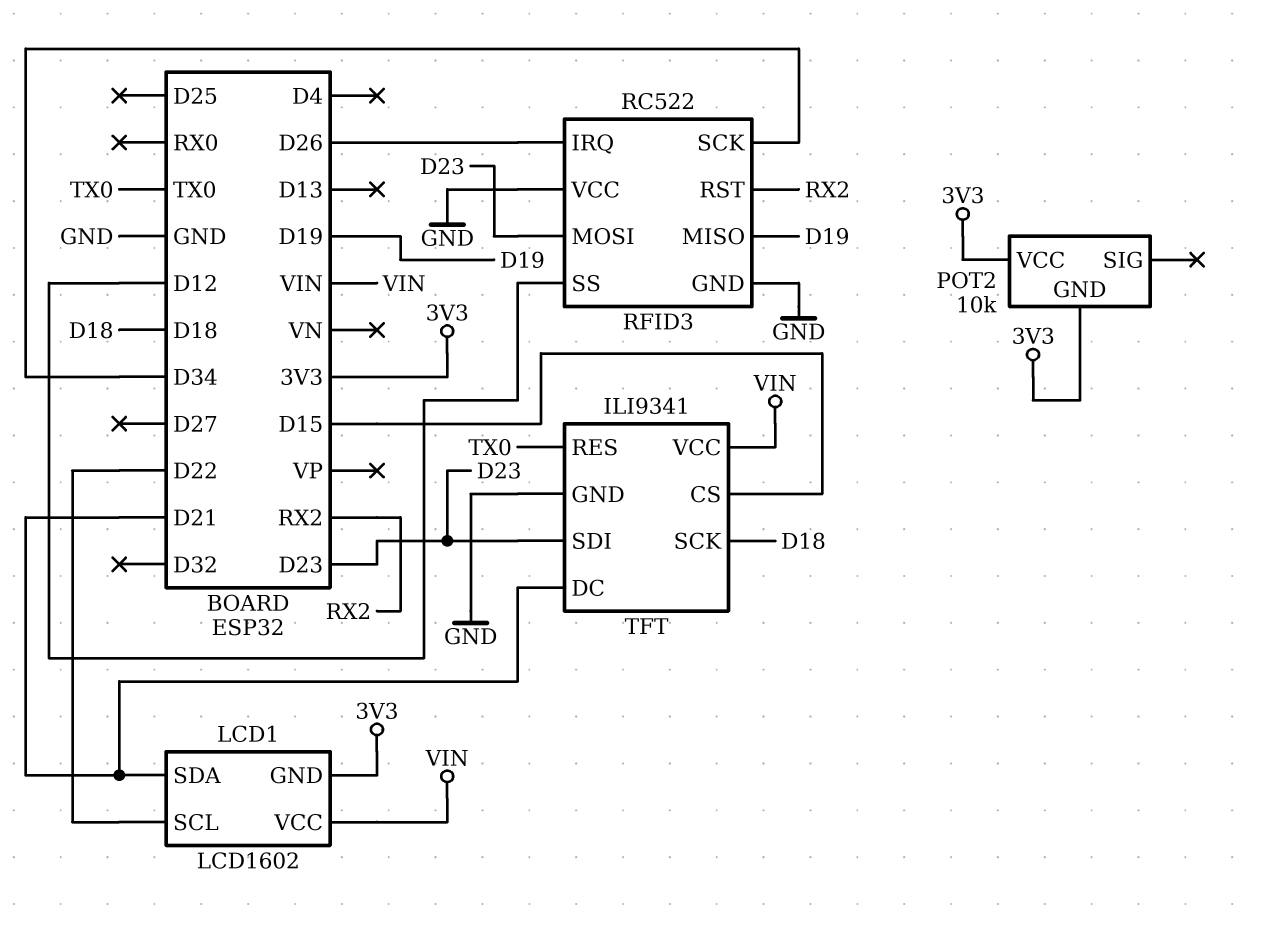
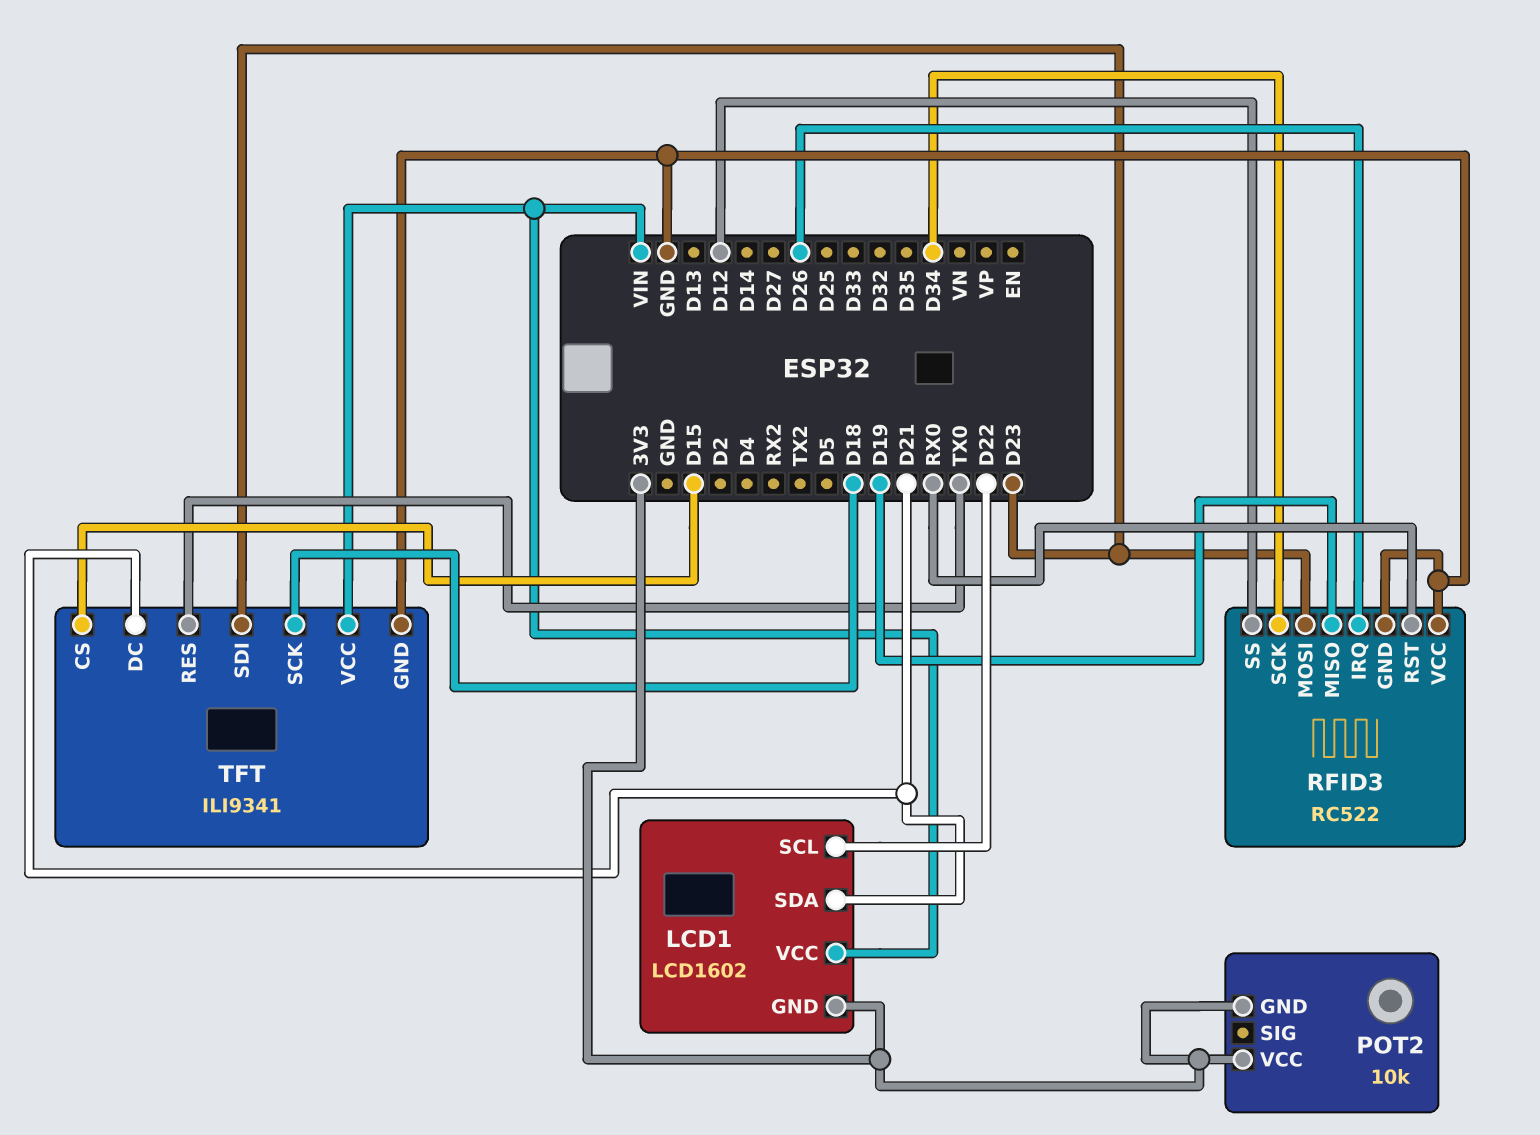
RFID3 pin RST: RX2 -> RX0

